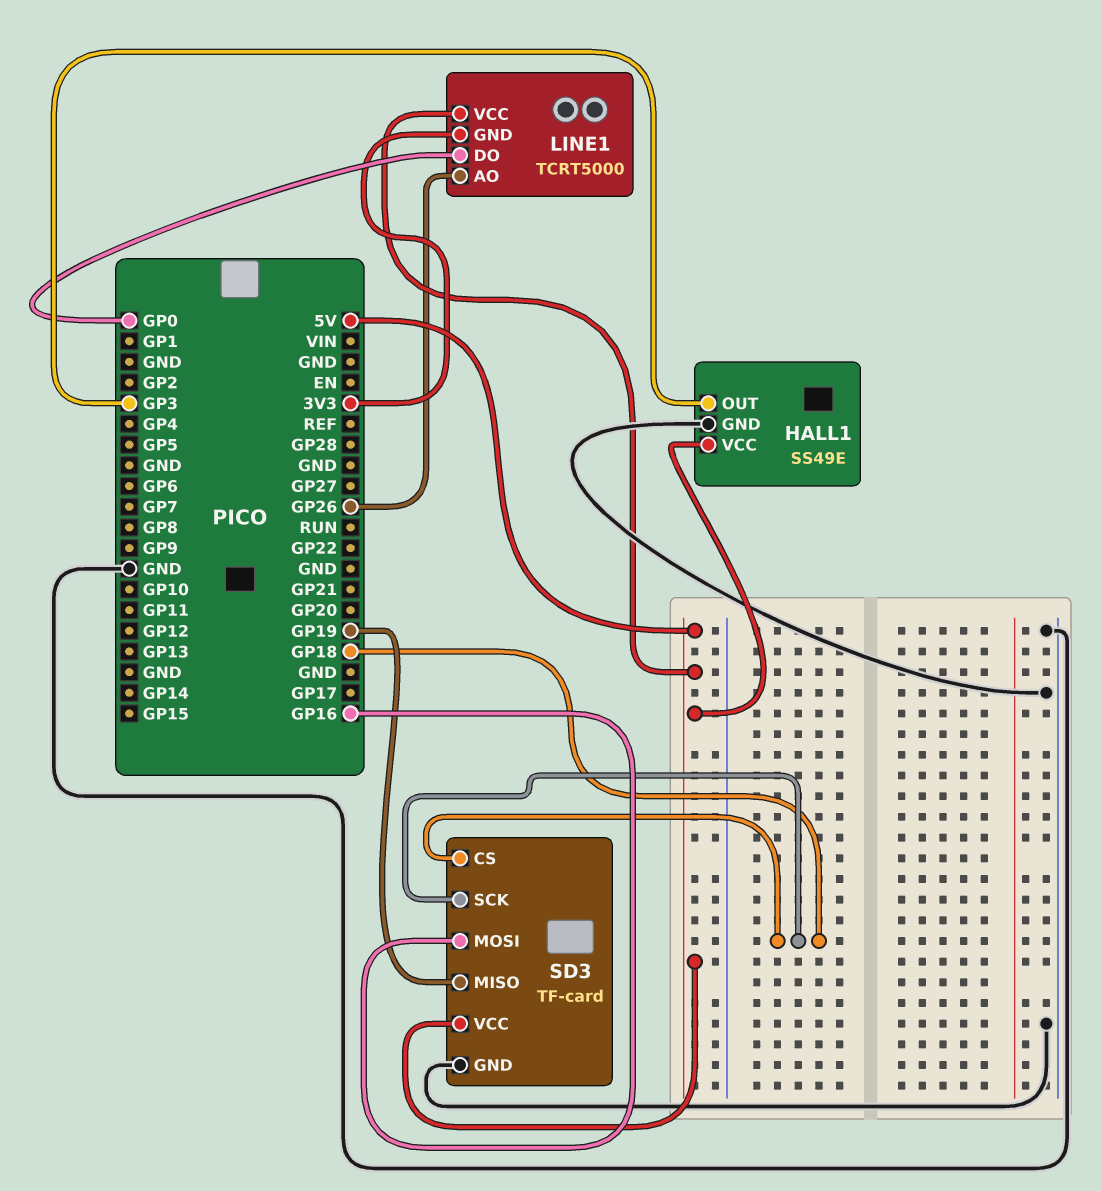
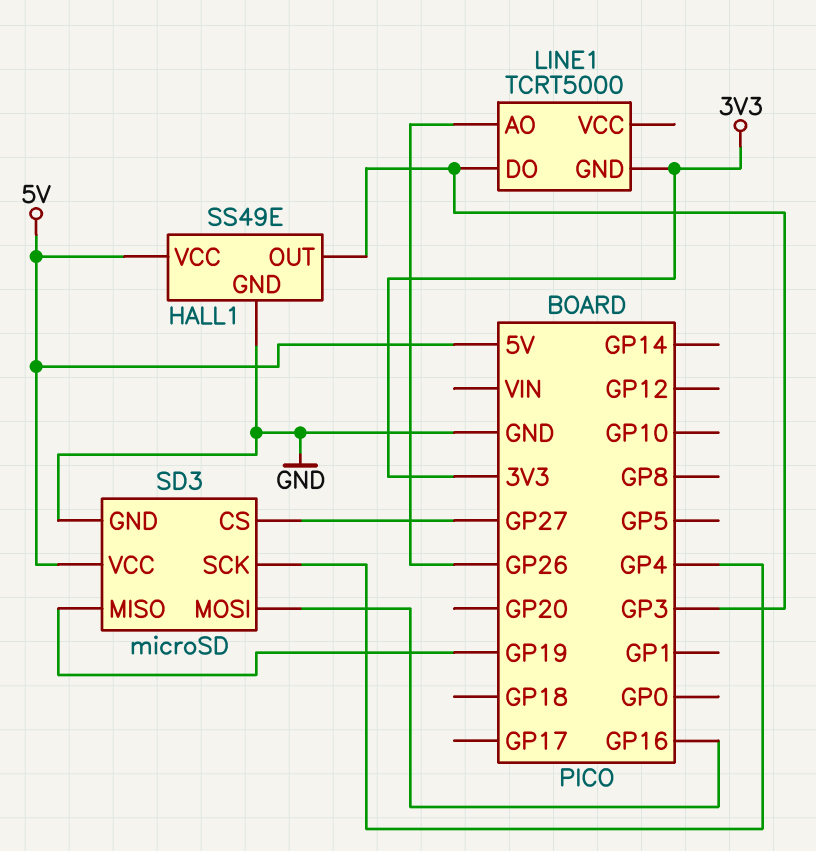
LINE1 pin DO: GP0 -> GP3
LINE1 pin VCC: 5V -> none
SD3: TF-card -> microSD
SD3 pin CS: GP18 -> GP27
SD3 pin SCK: GP18 -> GP4

